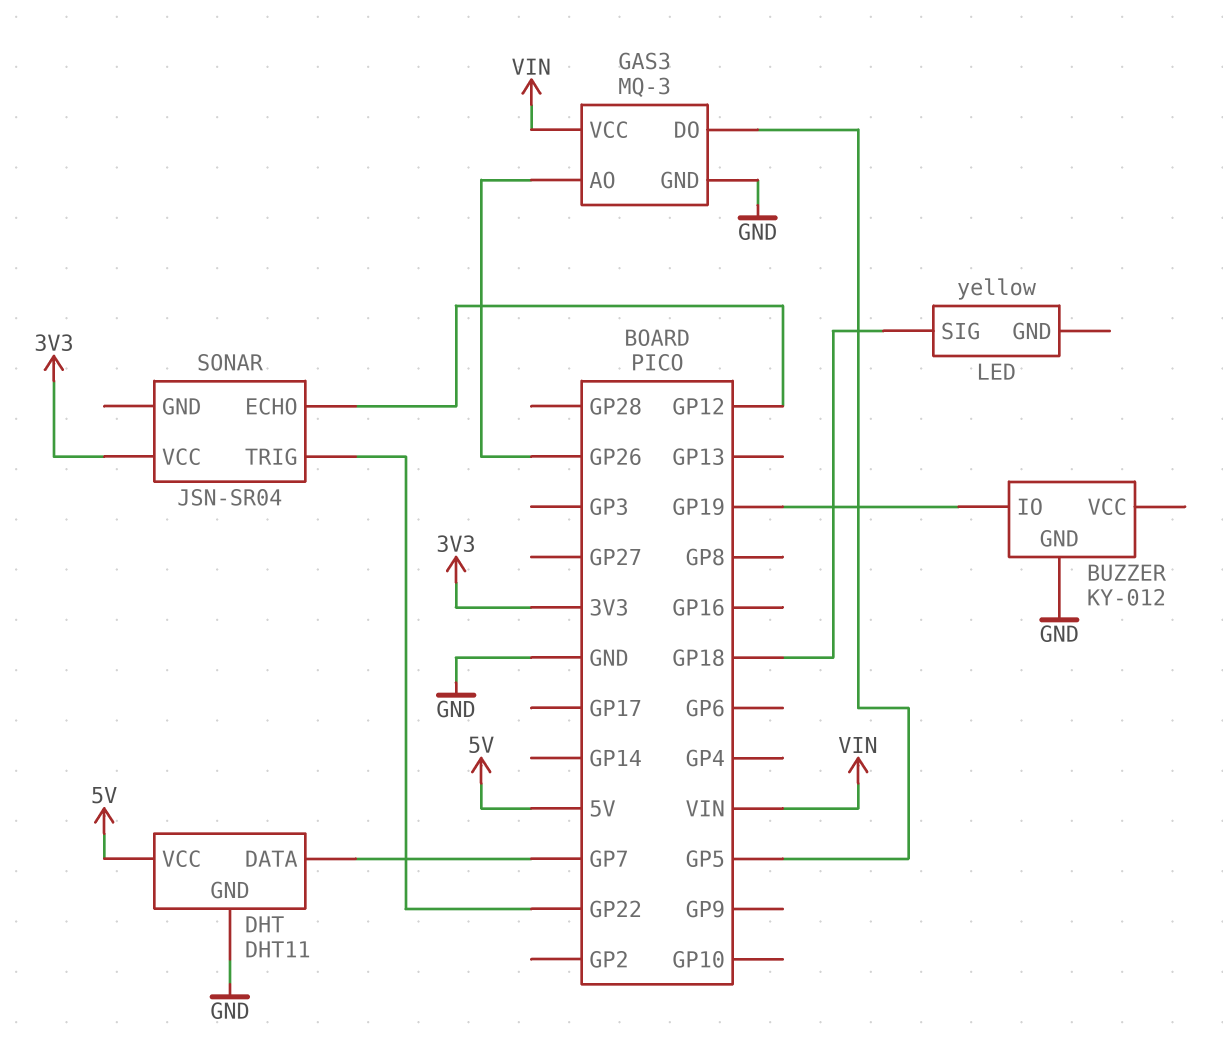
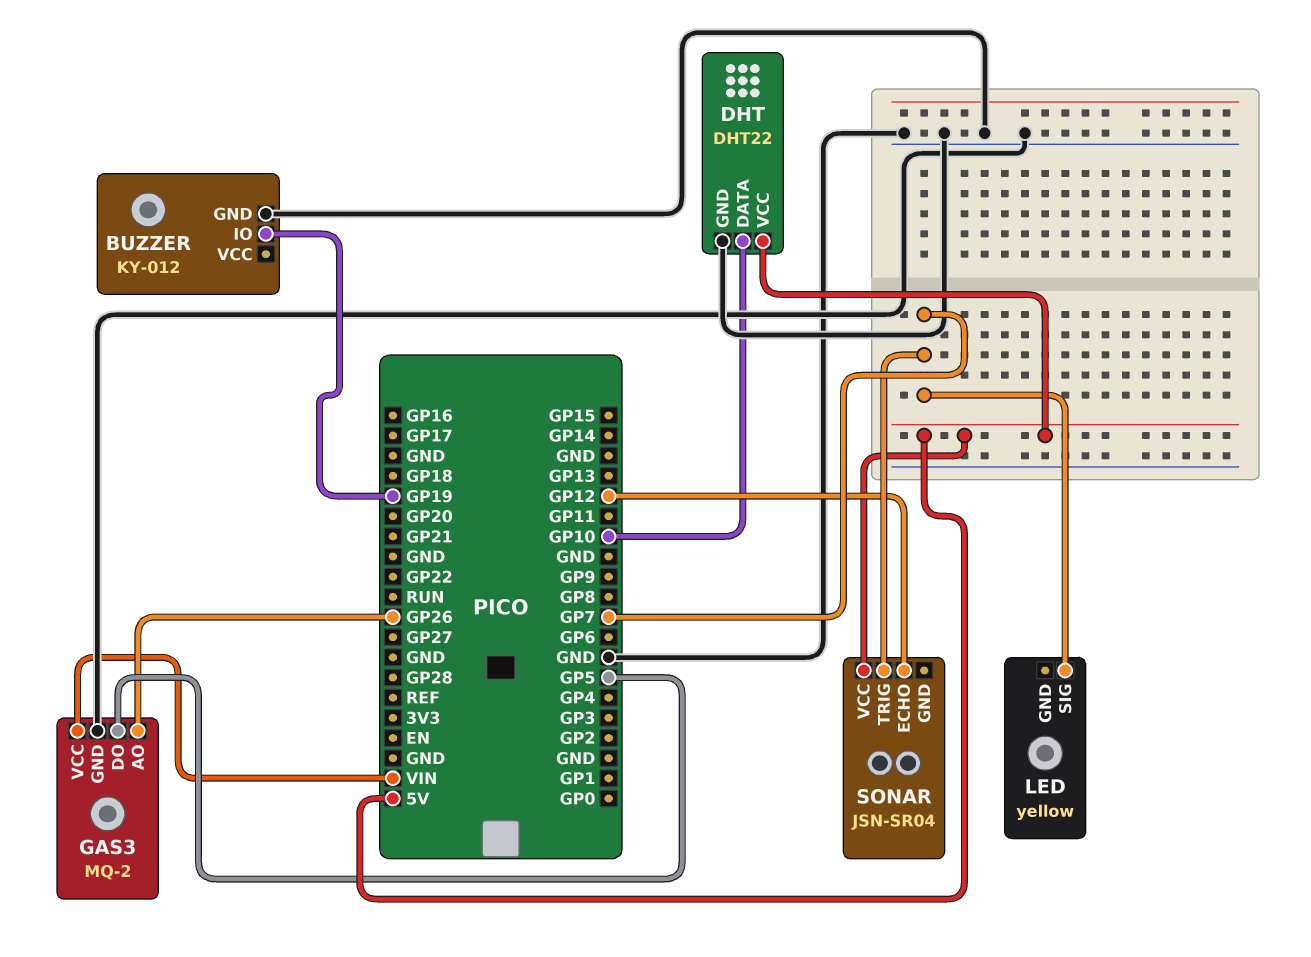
DHT: DHT11 -> DHT22
DHT pin DATA: GP7 -> GP10
GAS3: MQ-3 -> MQ-2
LED pin SIG: GP18 -> GP7
SONAR pin TRIG: GP22 -> GP7
SONAR pin VCC: 3V3 -> 5V

